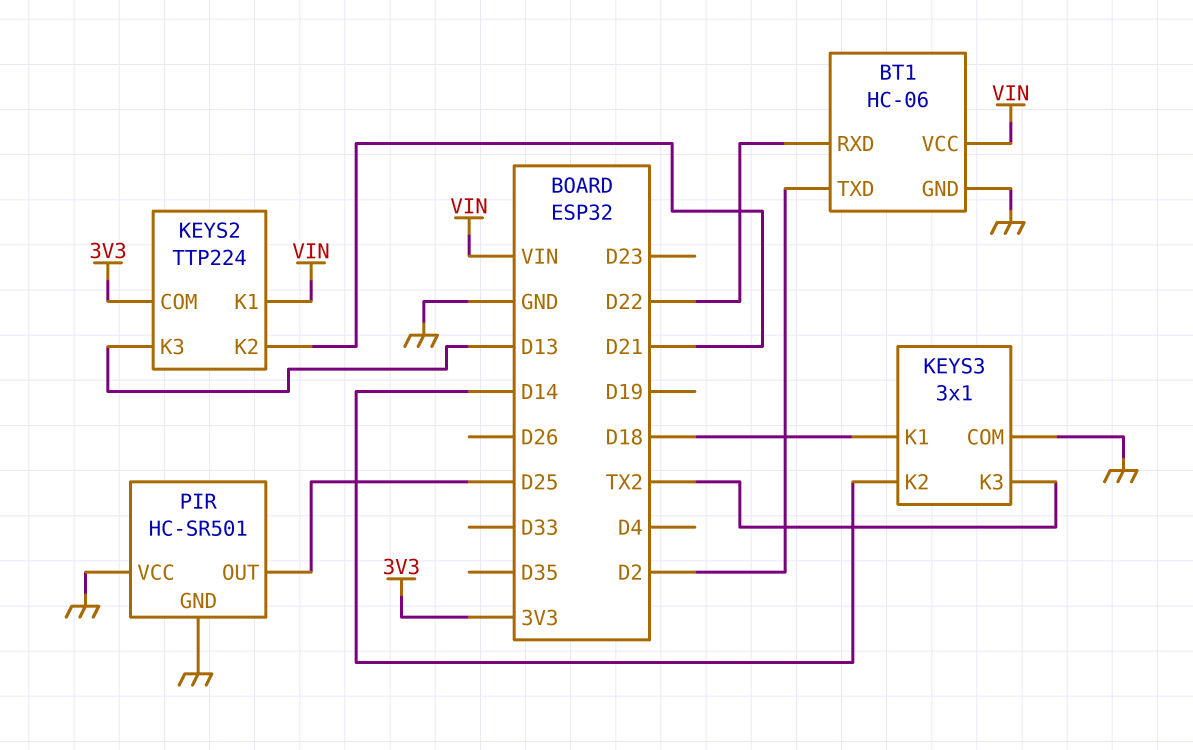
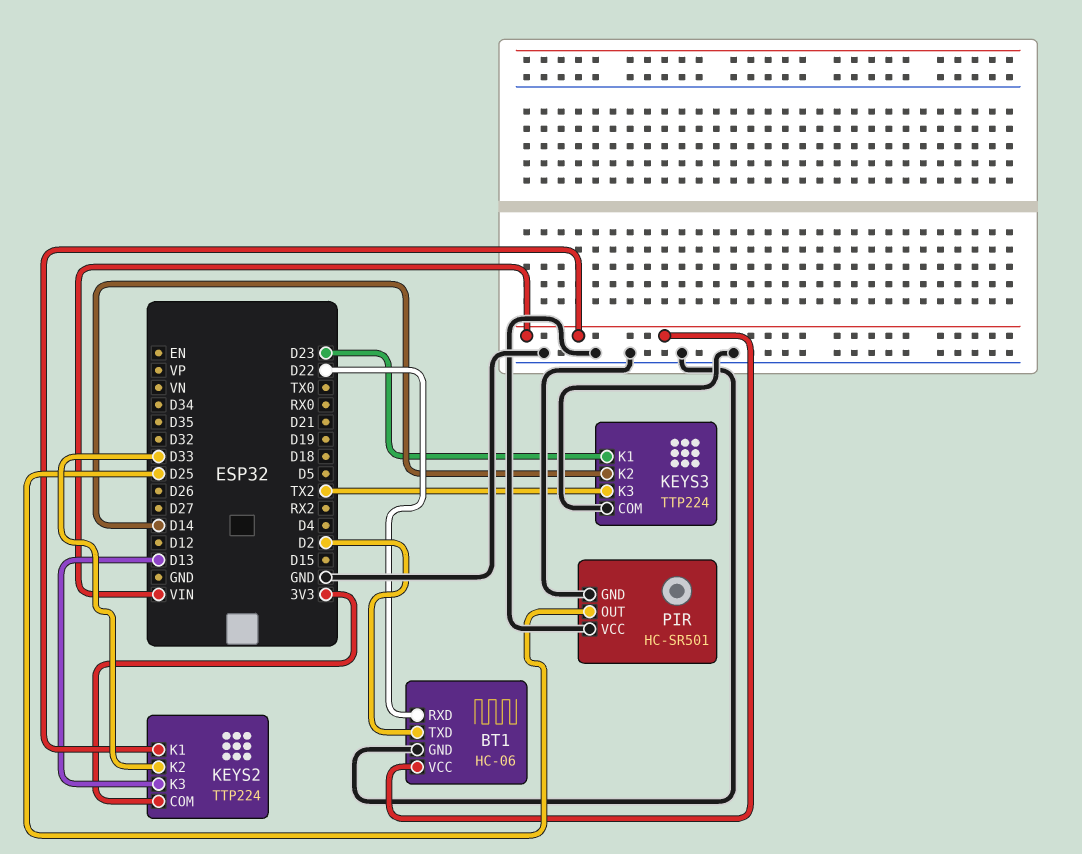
KEYS2 pin K2: D21 -> D33
KEYS3: 3x1 -> TTP224
KEYS3 pin K1: D18 -> D23

